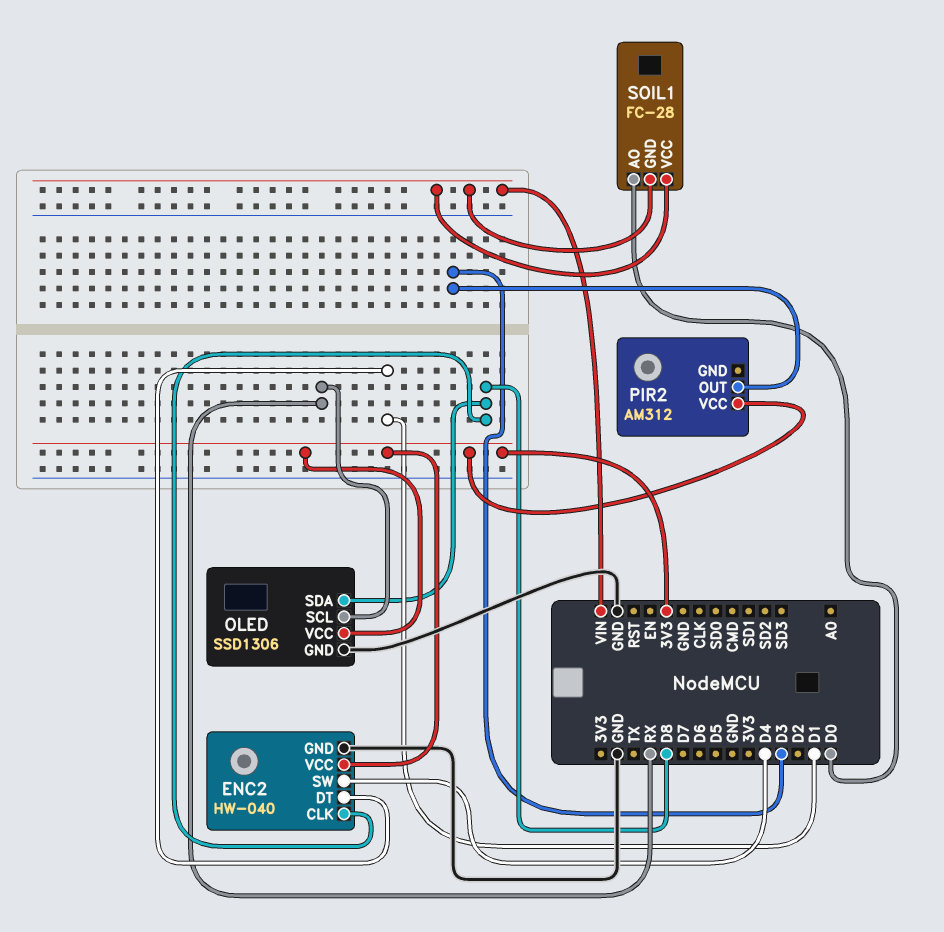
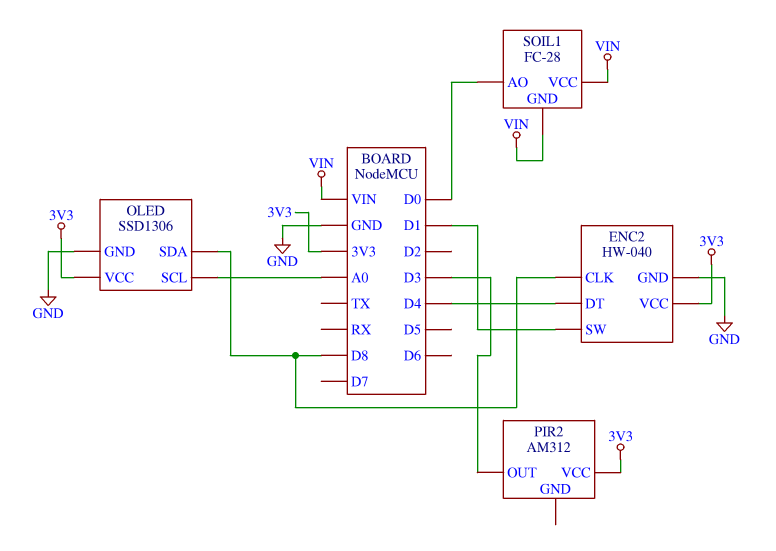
ENC2 pin DT: D1 -> D4
ENC2 pin SW: D4 -> D1
OLED pin SCL: RX -> A0

